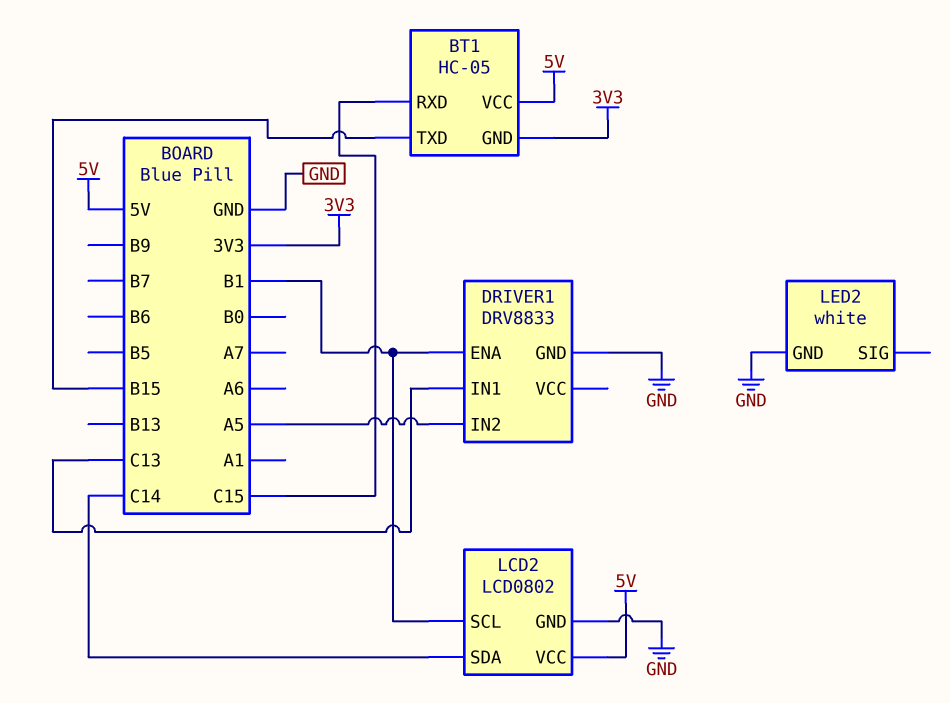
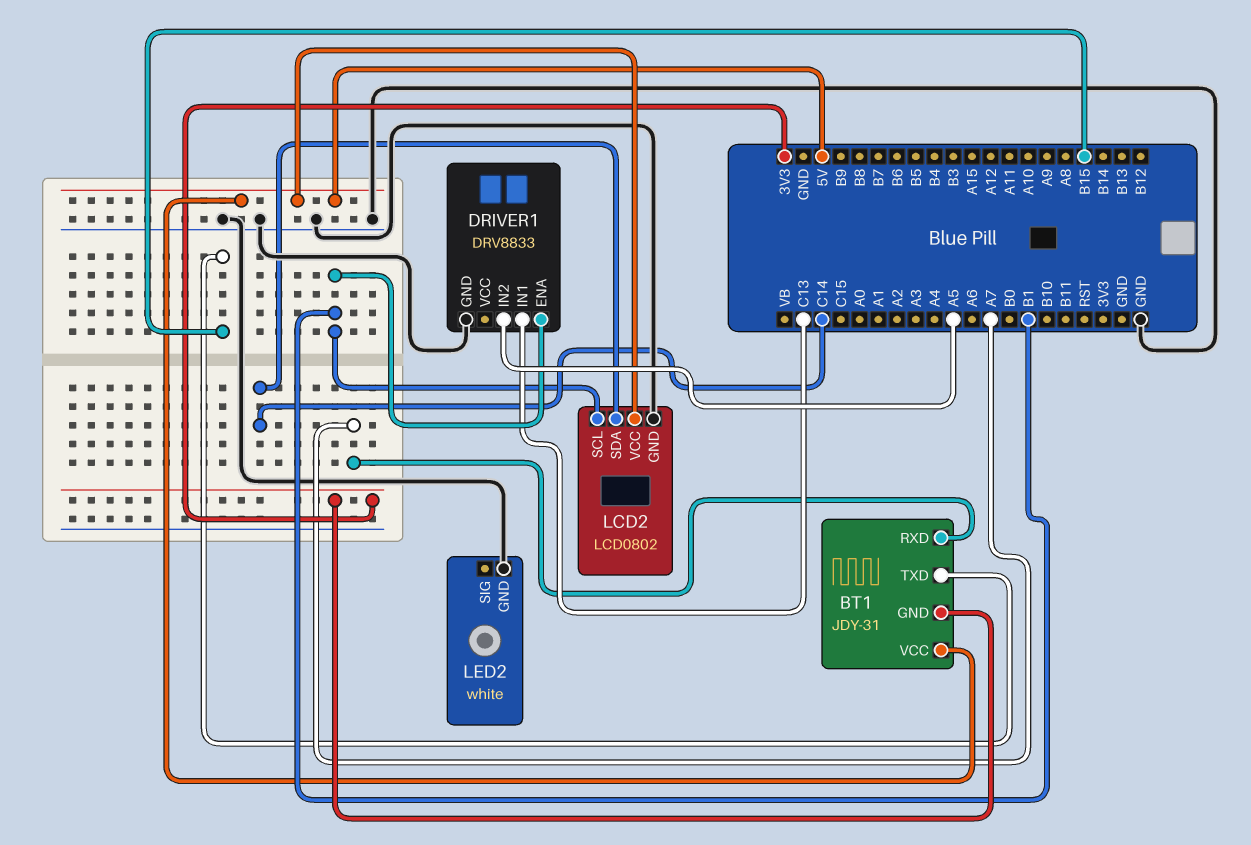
BT1: HC-05 -> JDY-31
BT1 pin RXD: C15 -> A7

